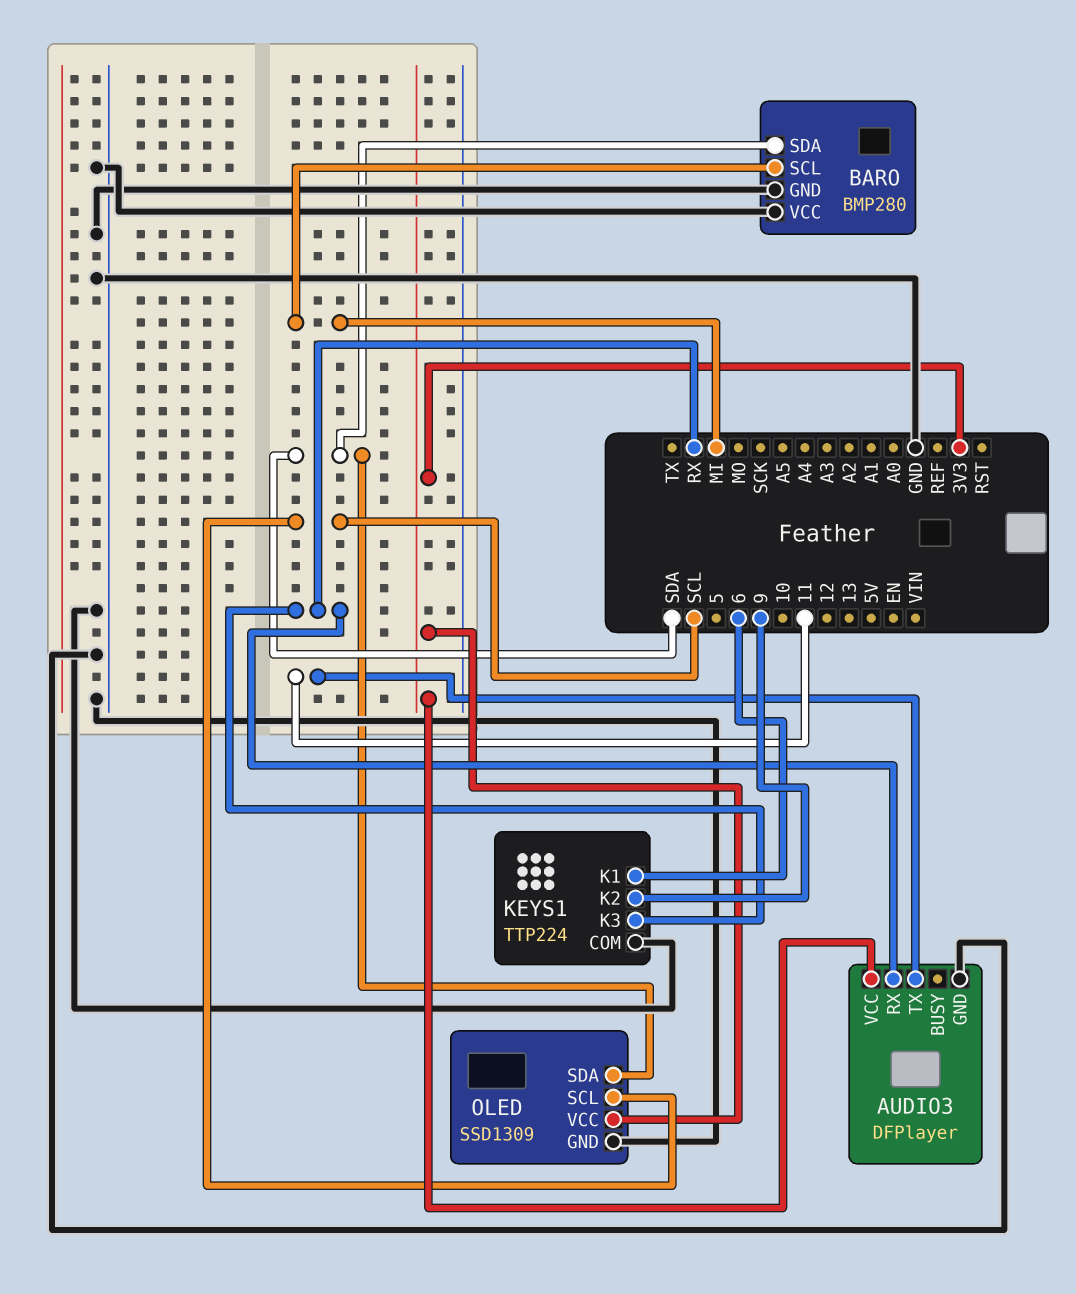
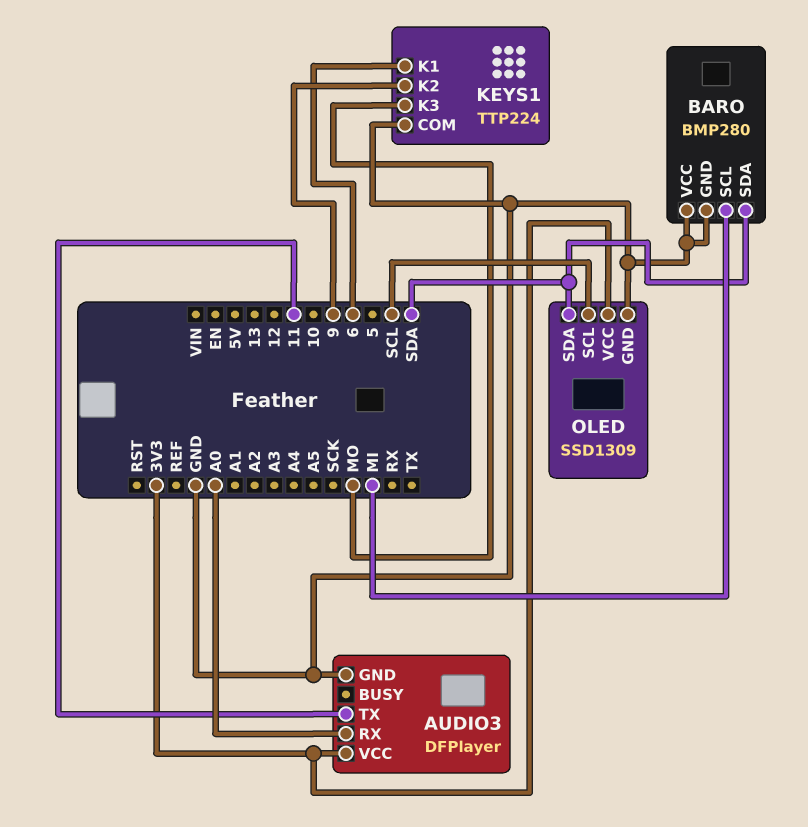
AUDIO3 pin RX: RX -> A0
KEYS1 pin K3: RX -> MO

